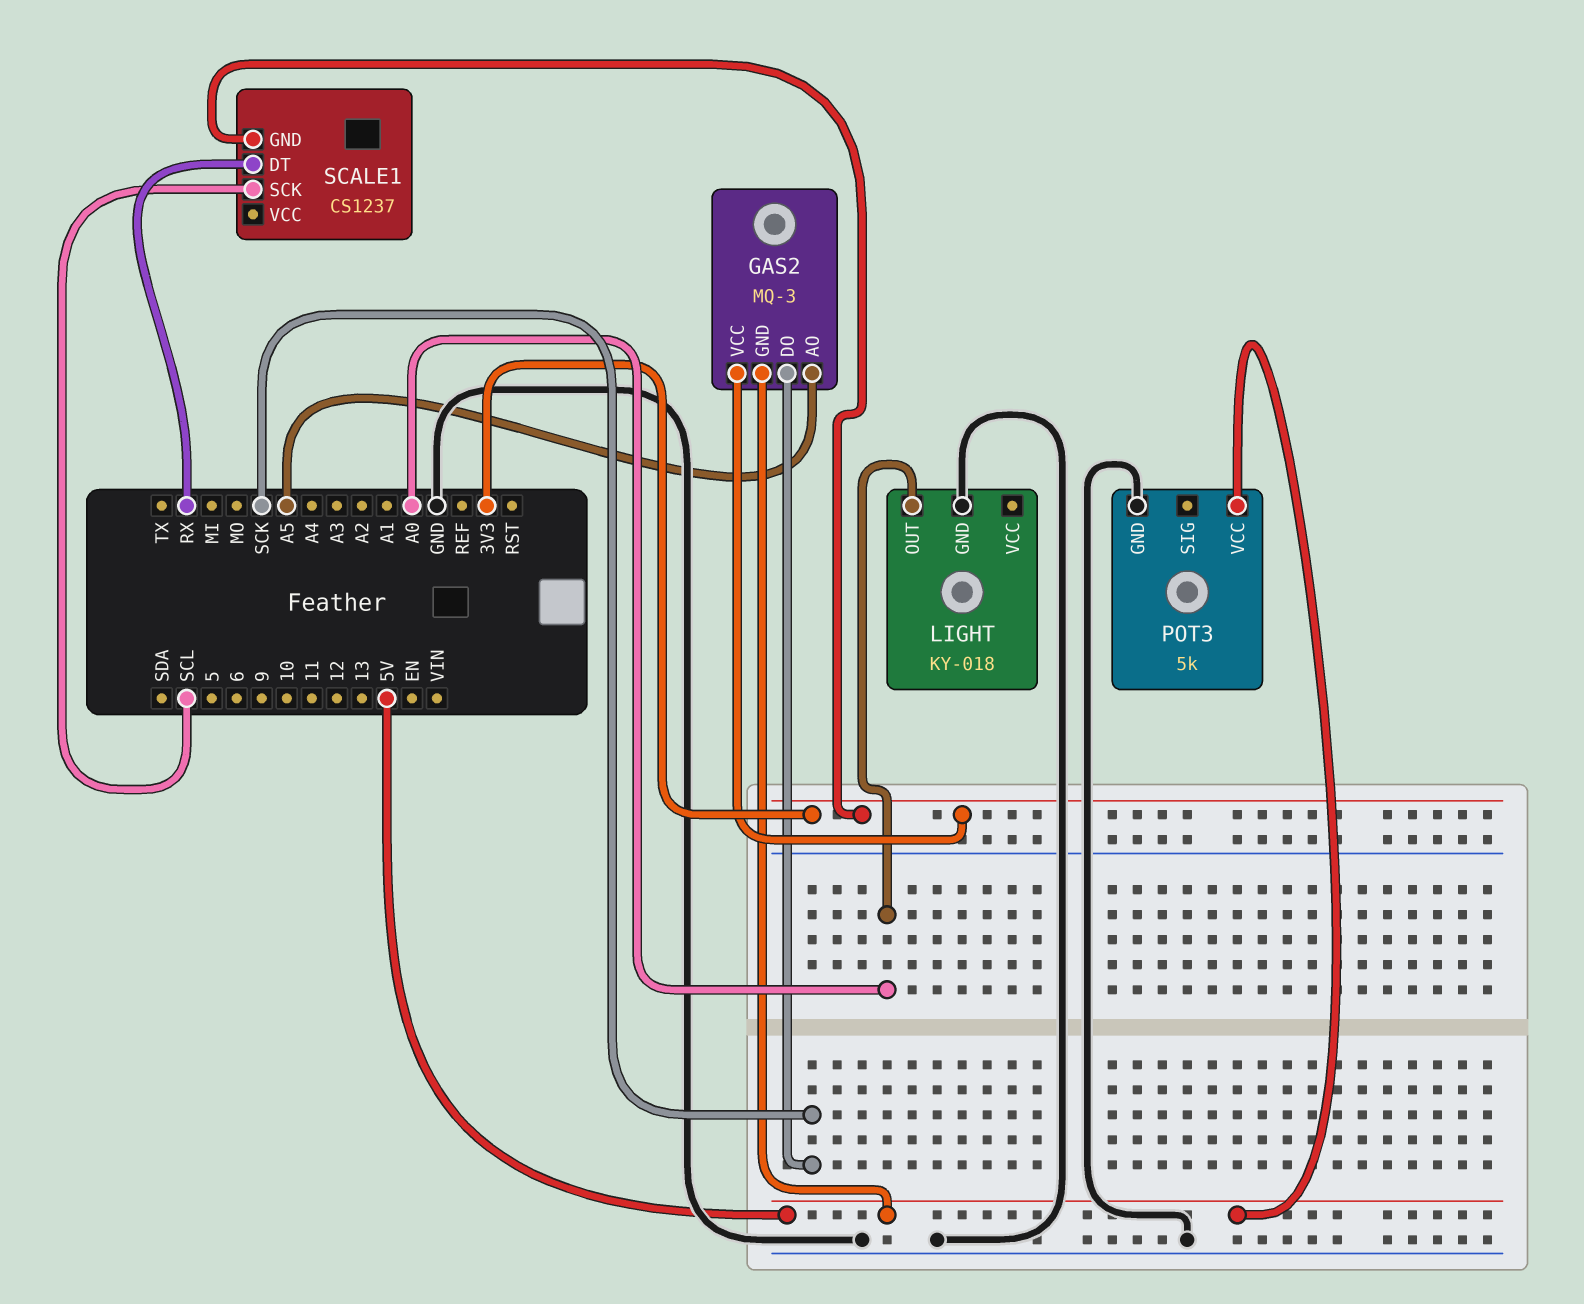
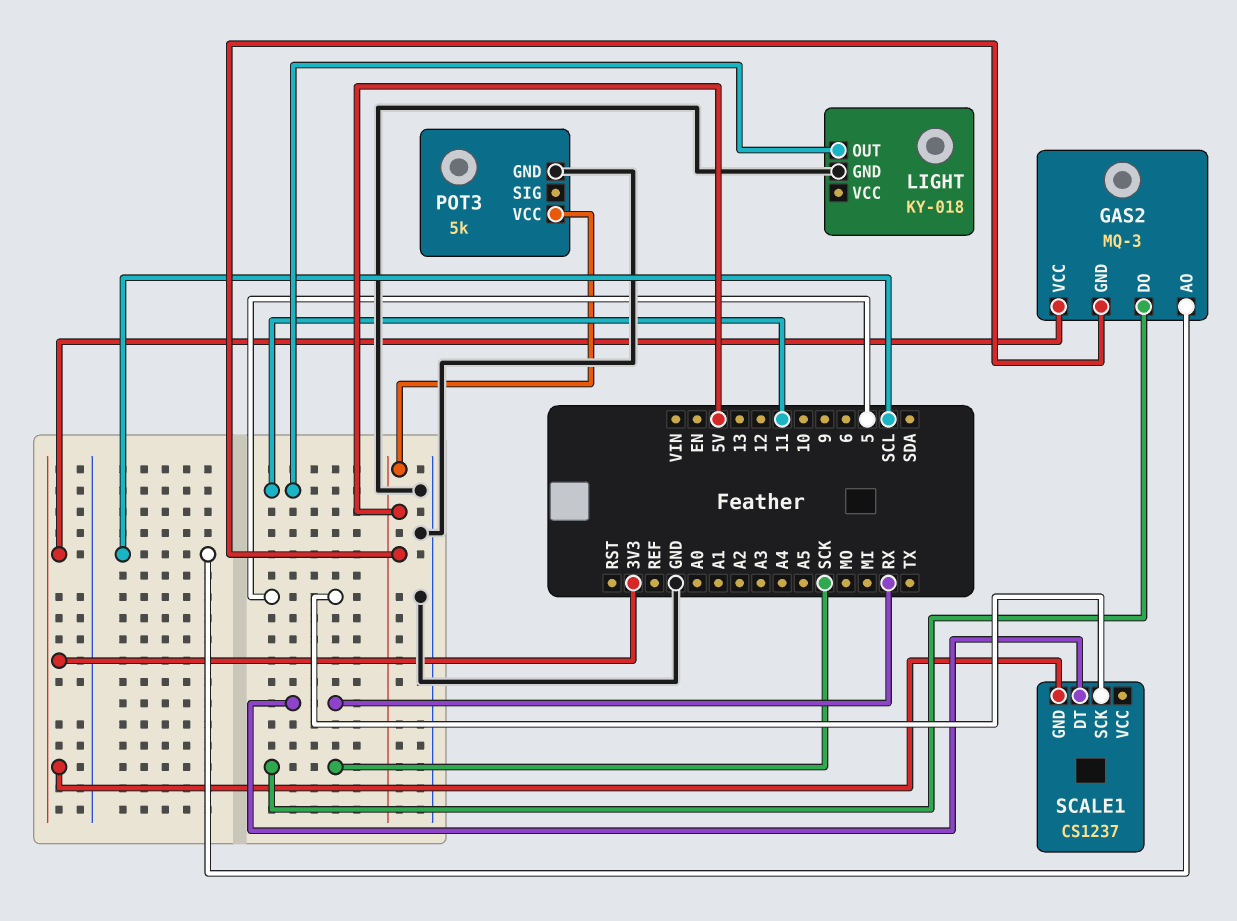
GAS2 pin AO: A5 -> SCL
LIGHT pin OUT: A0 -> 11
SCALE1 pin SCK: SCL -> 5

